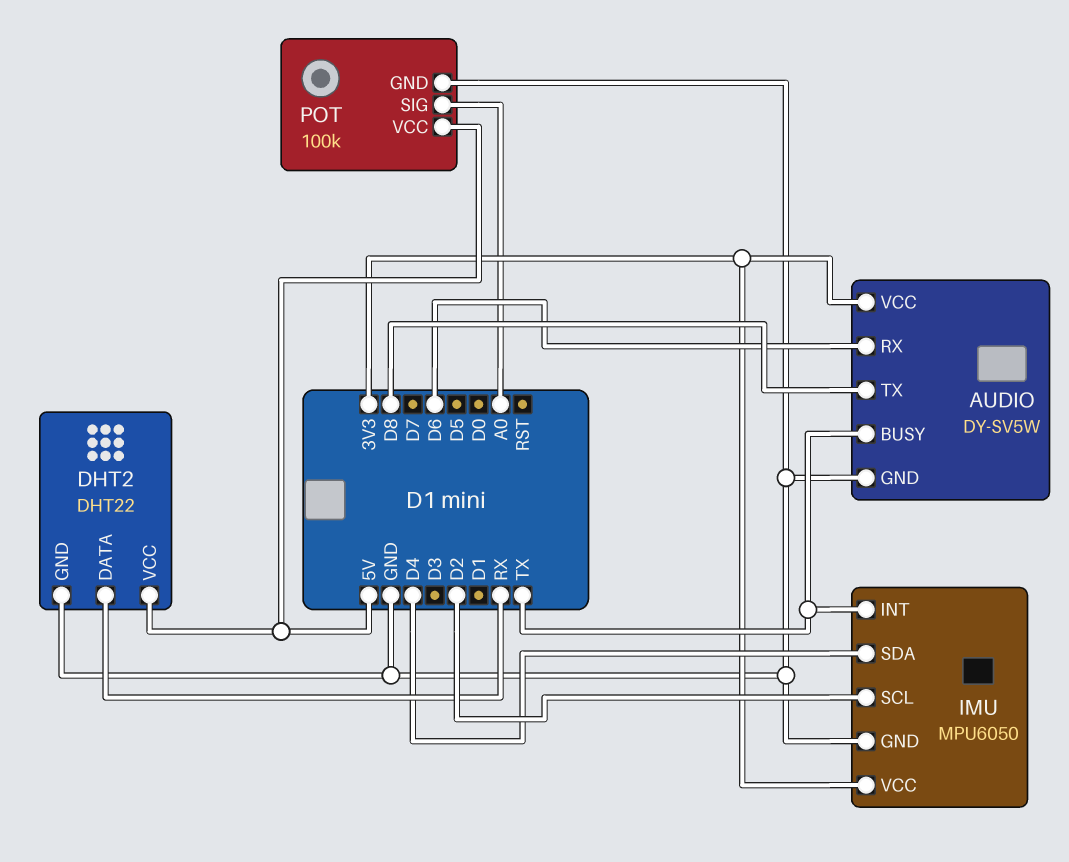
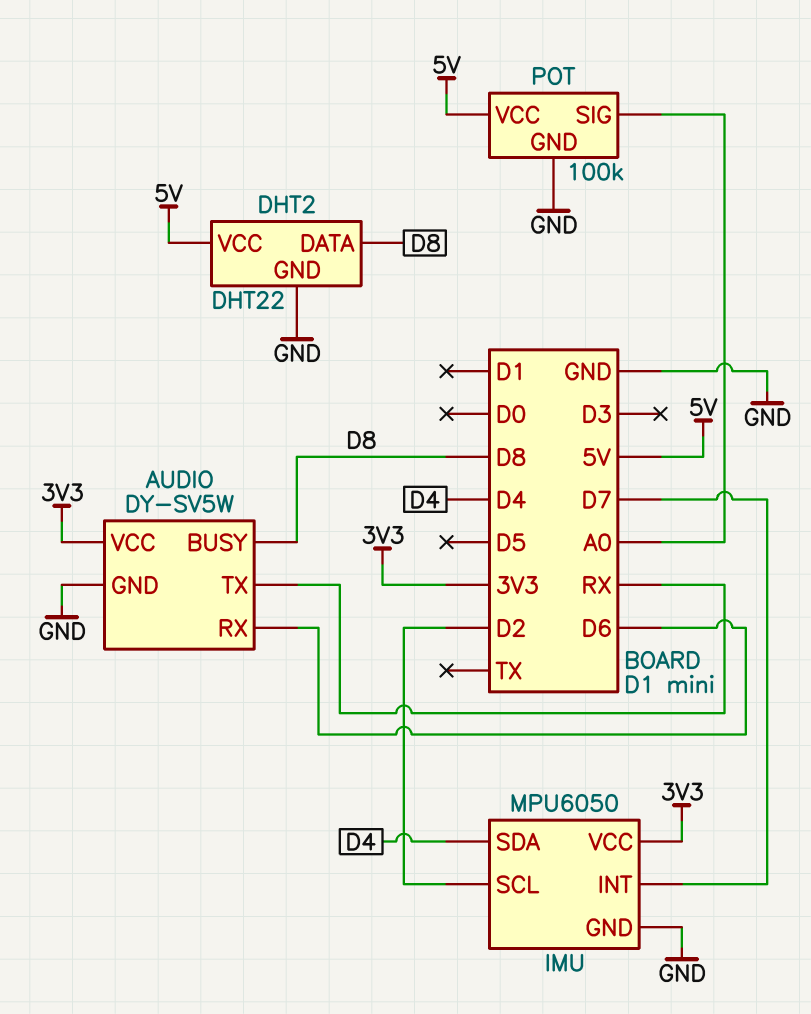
AUDIO pin BUSY: TX -> D8
AUDIO pin TX: D8 -> RX
DHT2 pin DATA: RX -> D8
IMU pin INT: TX -> D7

